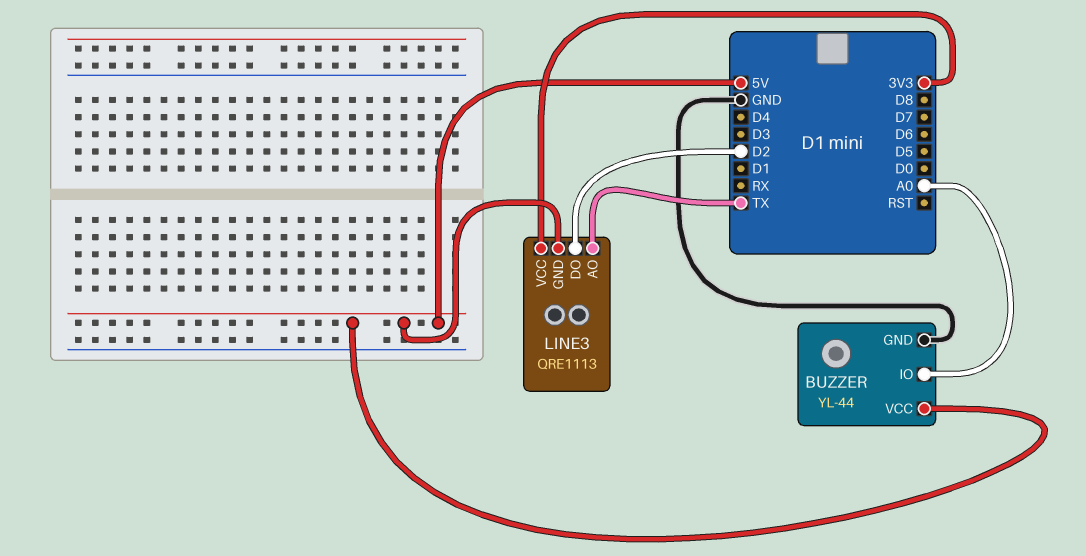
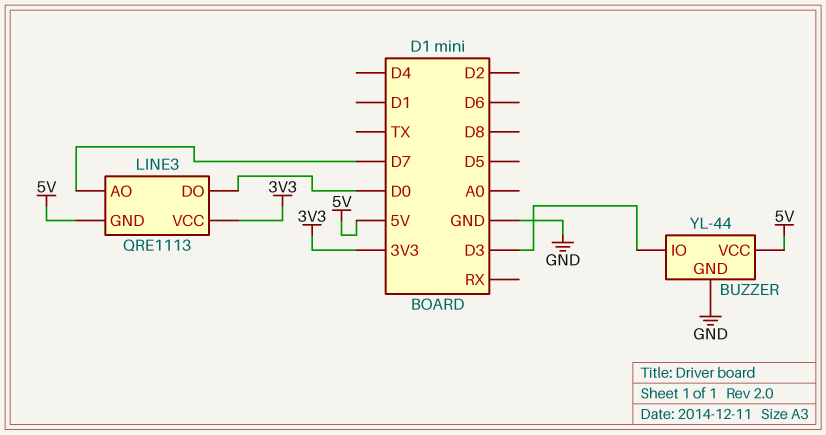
BUZZER pin IO: A0 -> D3
LINE3 pin AO: TX -> D7
LINE3 pin DO: D2 -> D0

